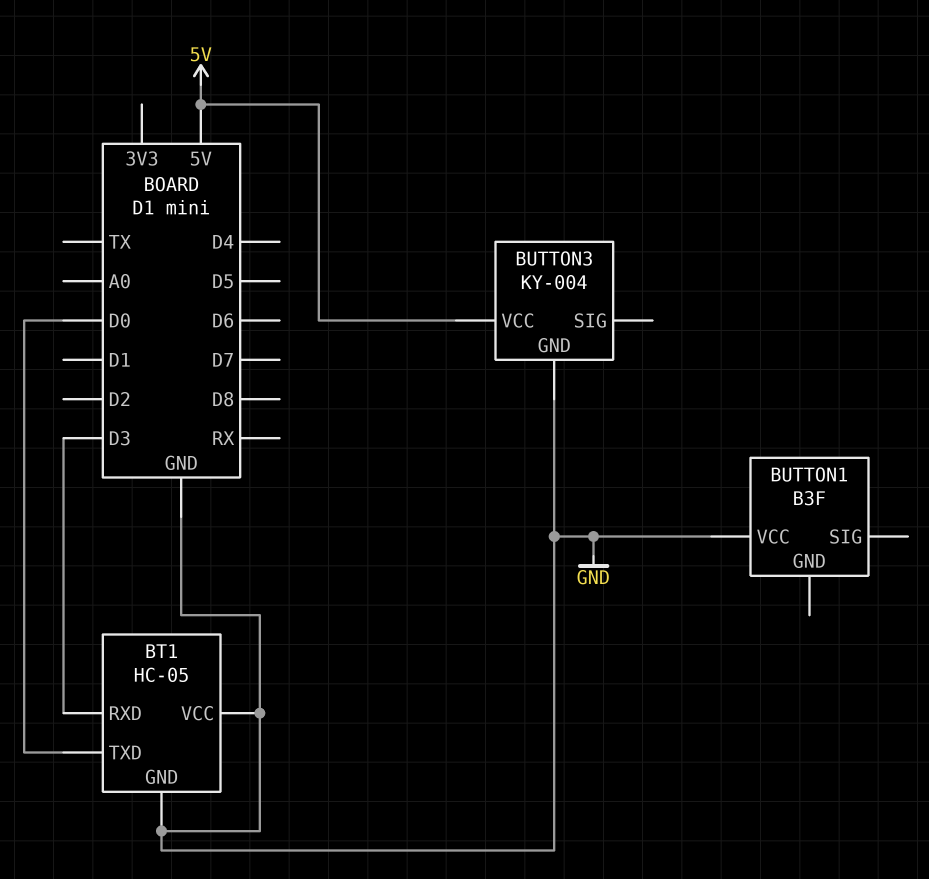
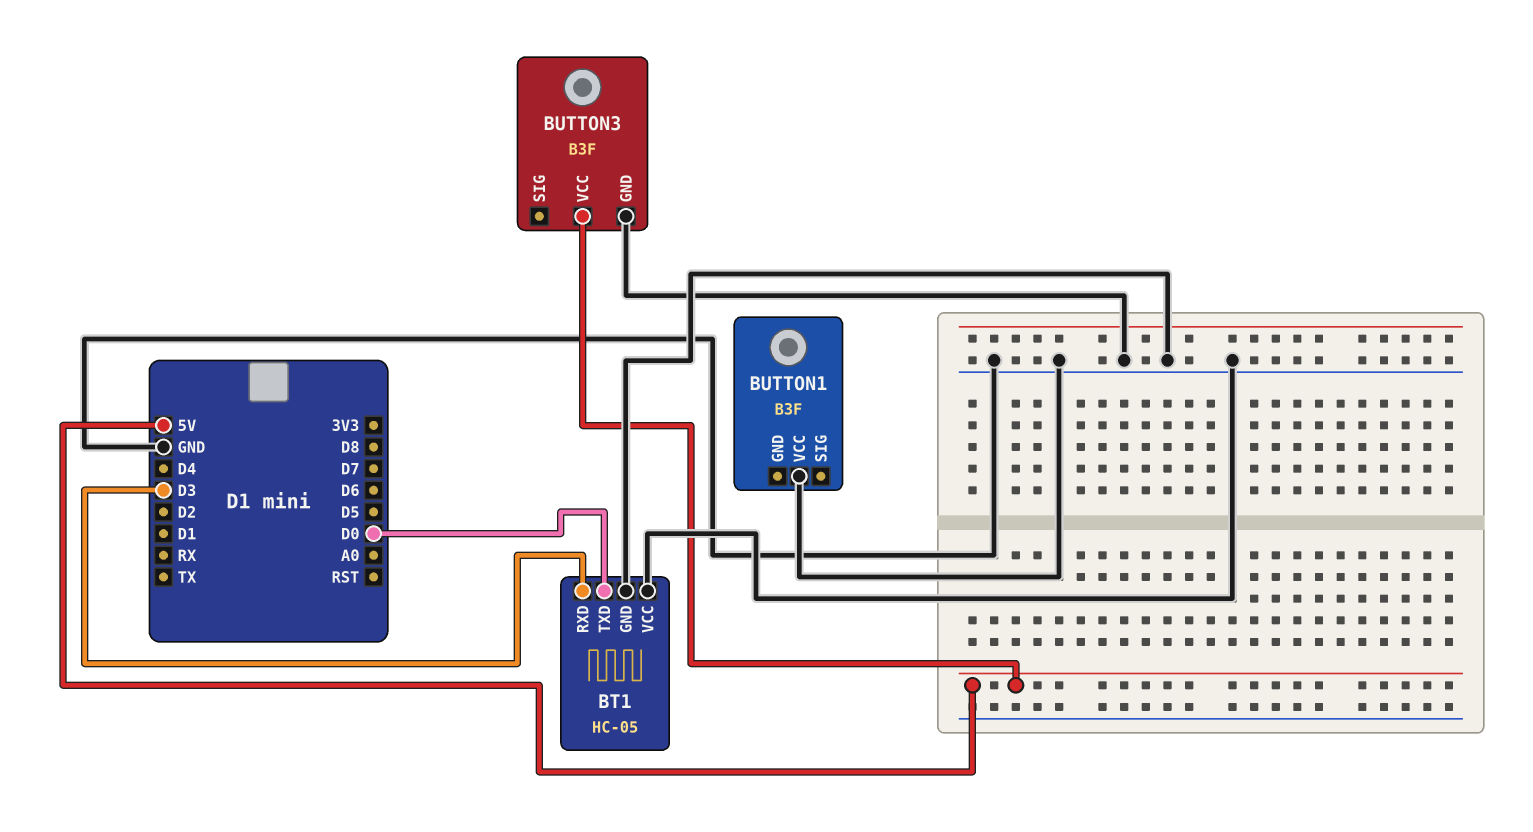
BUTTON3: KY-004 -> B3F

